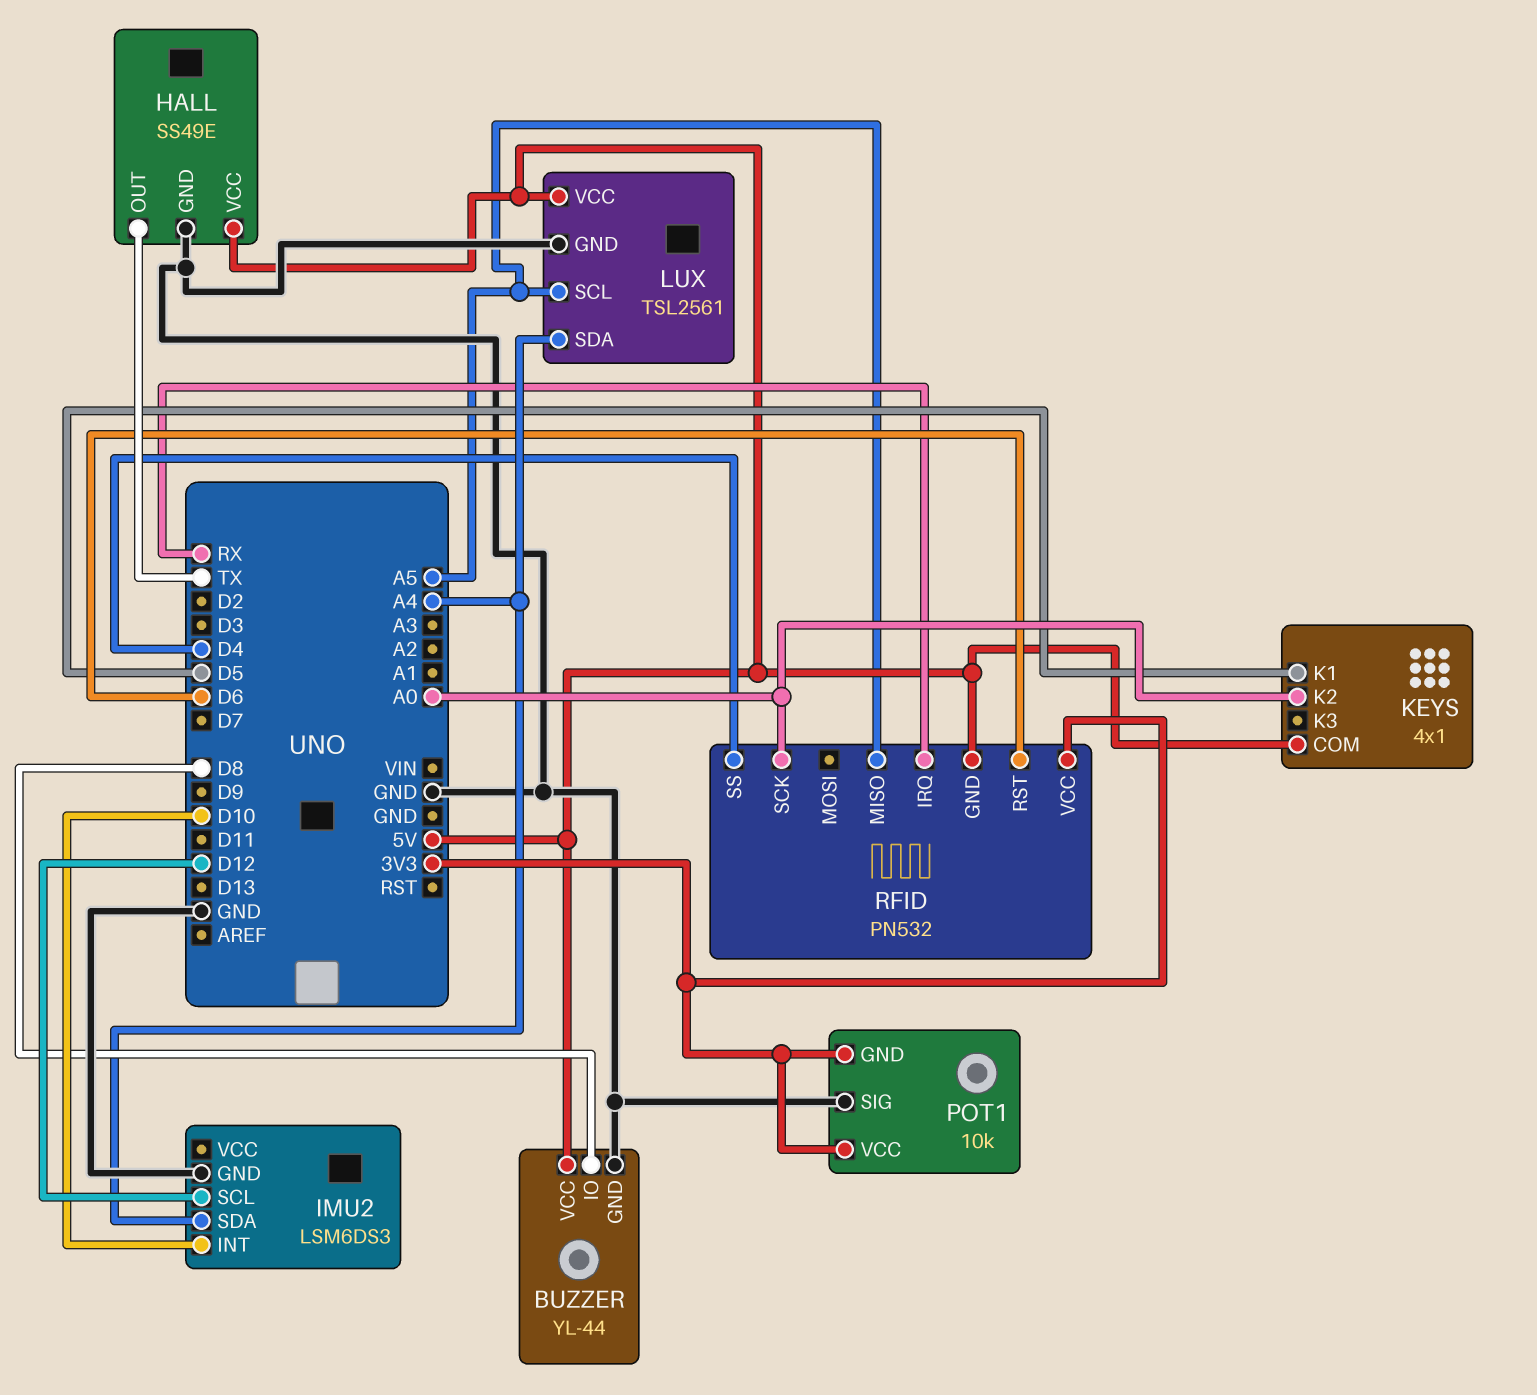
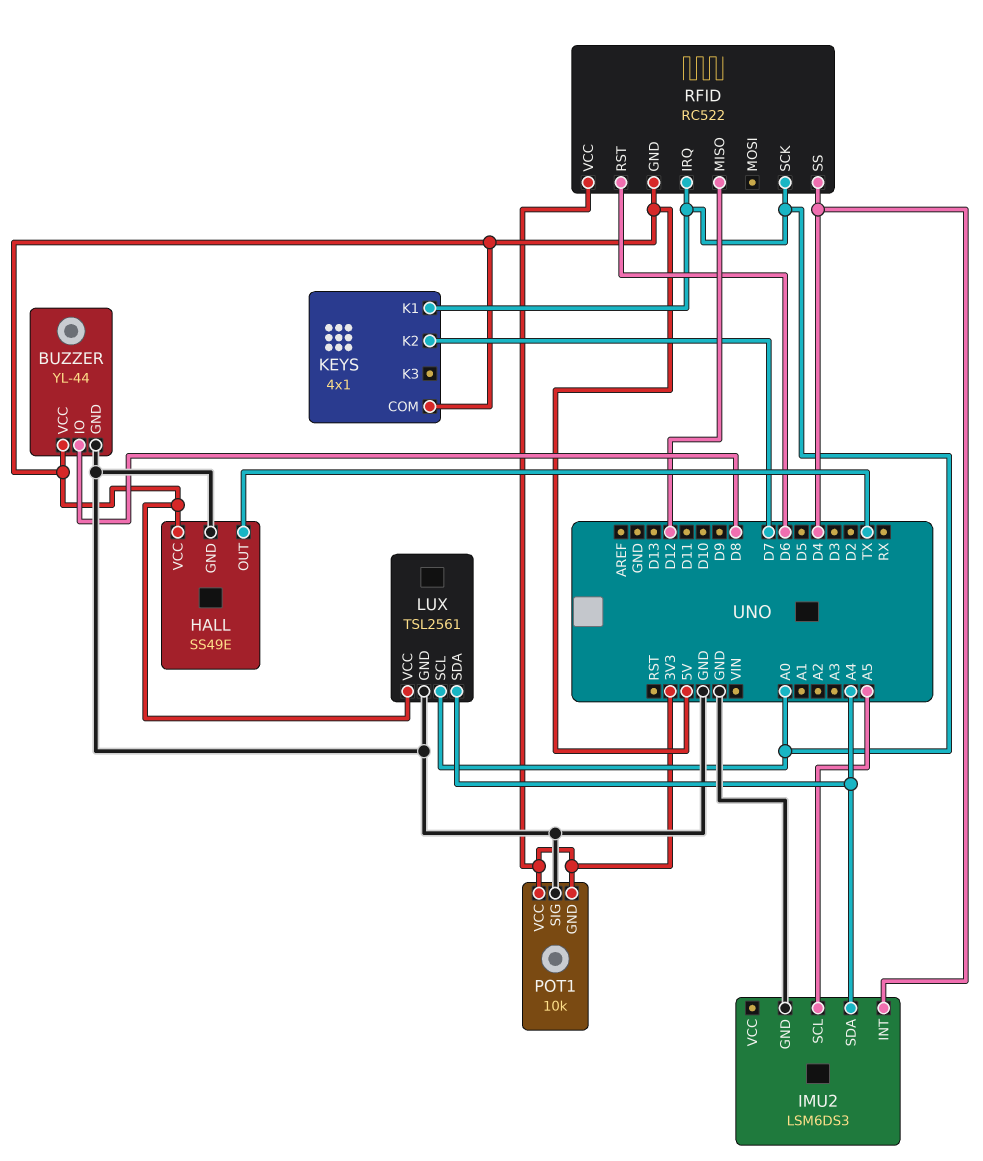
IMU2 pin INT: D10 -> D4
IMU2 pin SCL: D12 -> A5
KEYS pin K1: D5 -> A0
KEYS pin K2: A0 -> D7
LUX pin SCL: A5 -> A0
RFID: PN532 -> RC522
RFID pin IRQ: RX -> A0
RFID pin MISO: A5 -> D12

